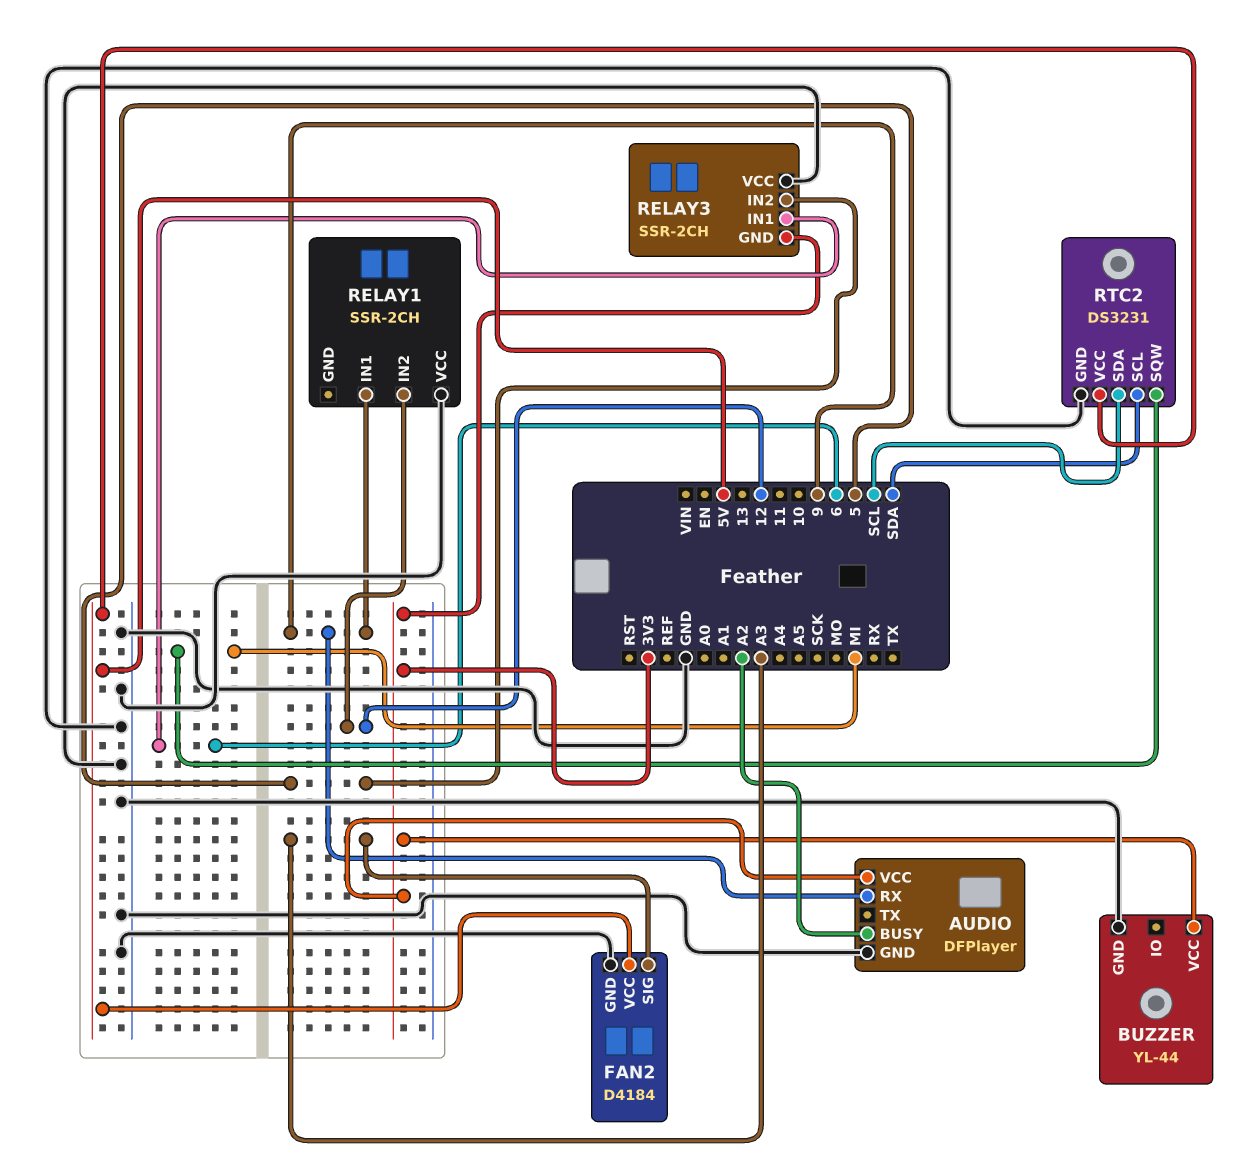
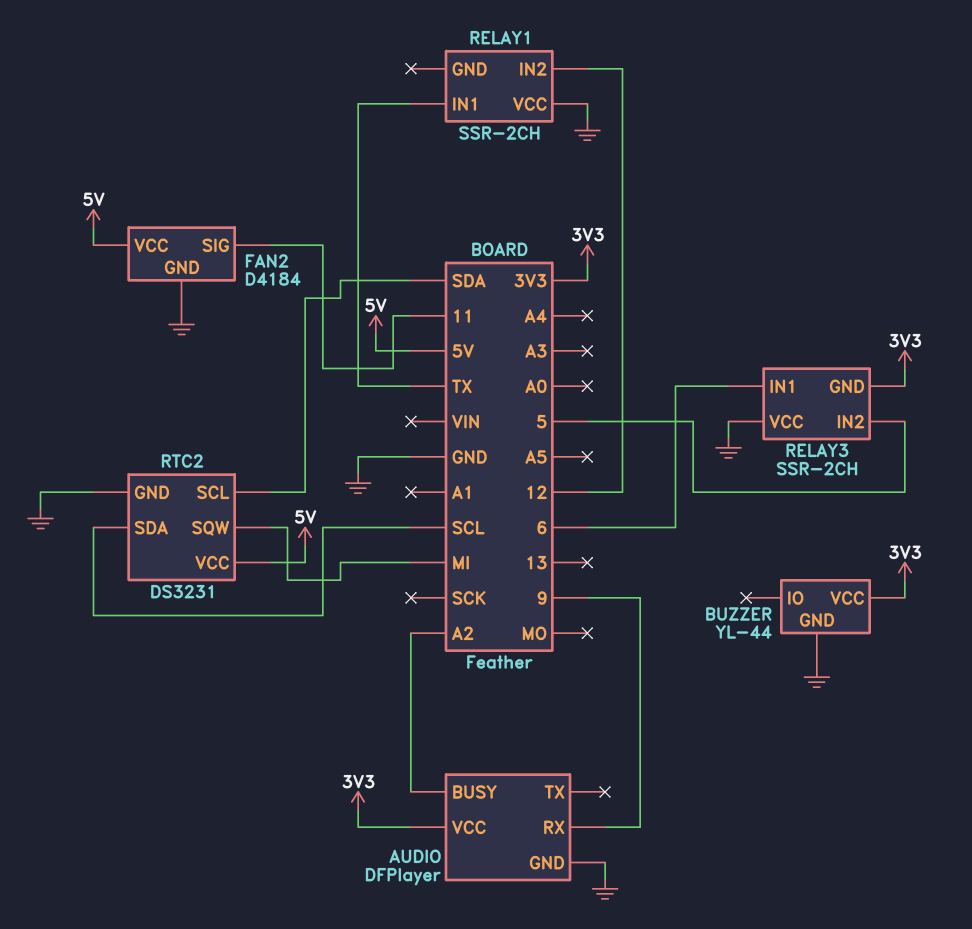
FAN2 pin SIG: A3 -> 11
RELAY1 pin IN1: 9 -> TX

